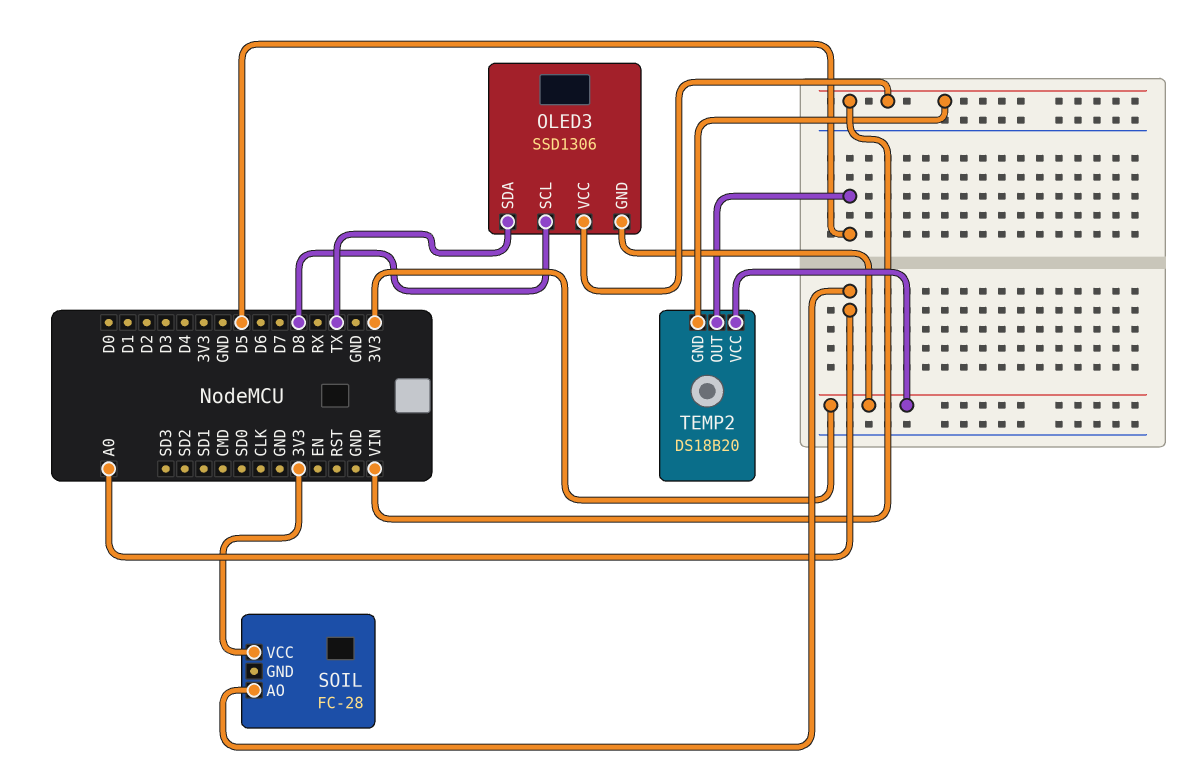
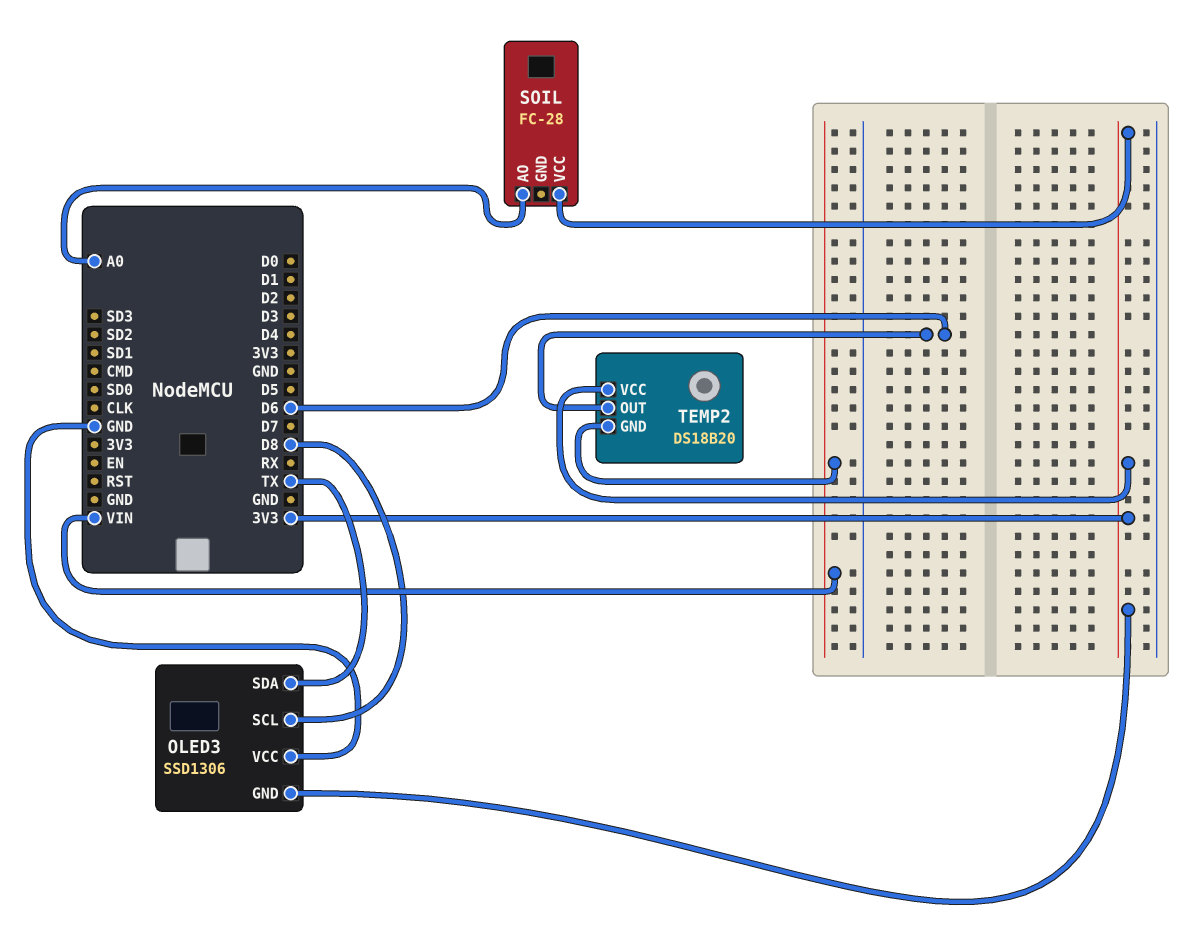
OLED3 pin VCC: VIN -> GND
TEMP2 pin OUT: D5 -> D6

